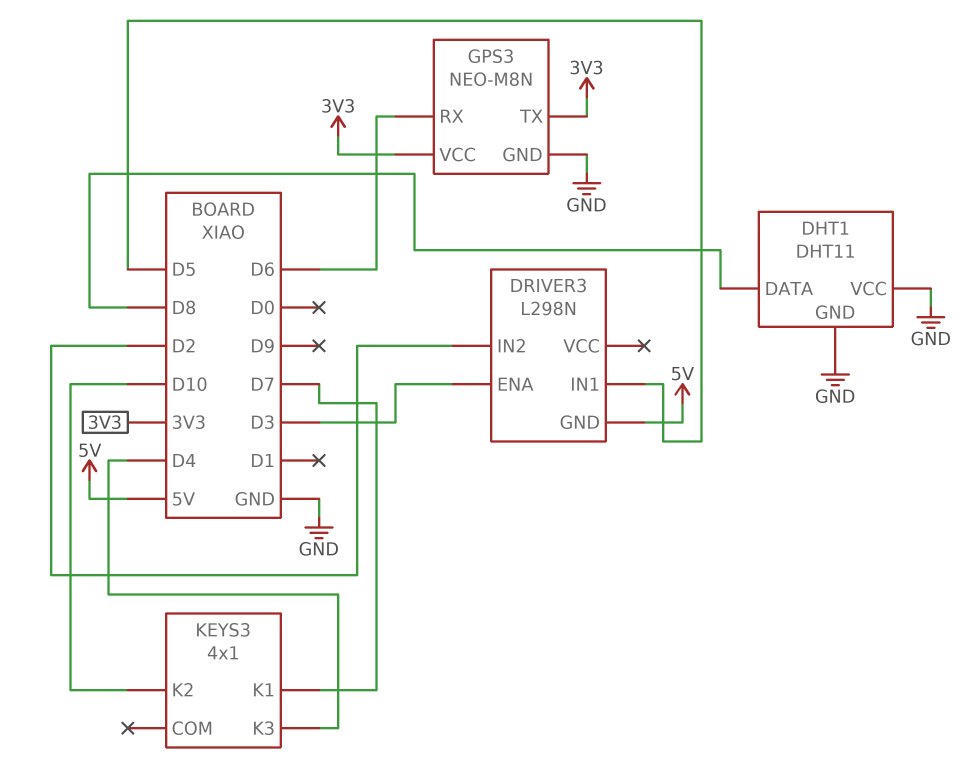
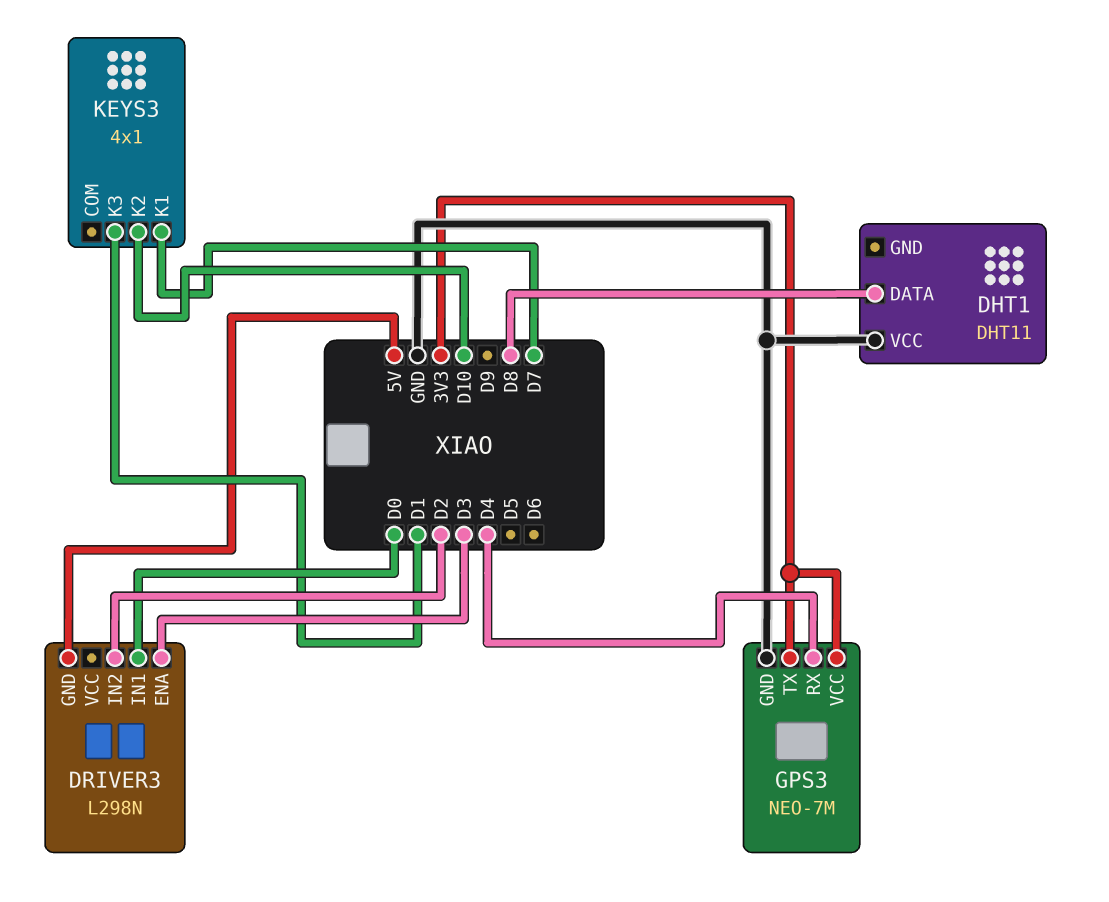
DHT1 pin GND: GND -> none
DRIVER3 pin IN1: D5 -> D0
GPS3: NEO-M8N -> NEO-7M
GPS3 pin RX: D6 -> D4
KEYS3 pin K3: D4 -> D1

